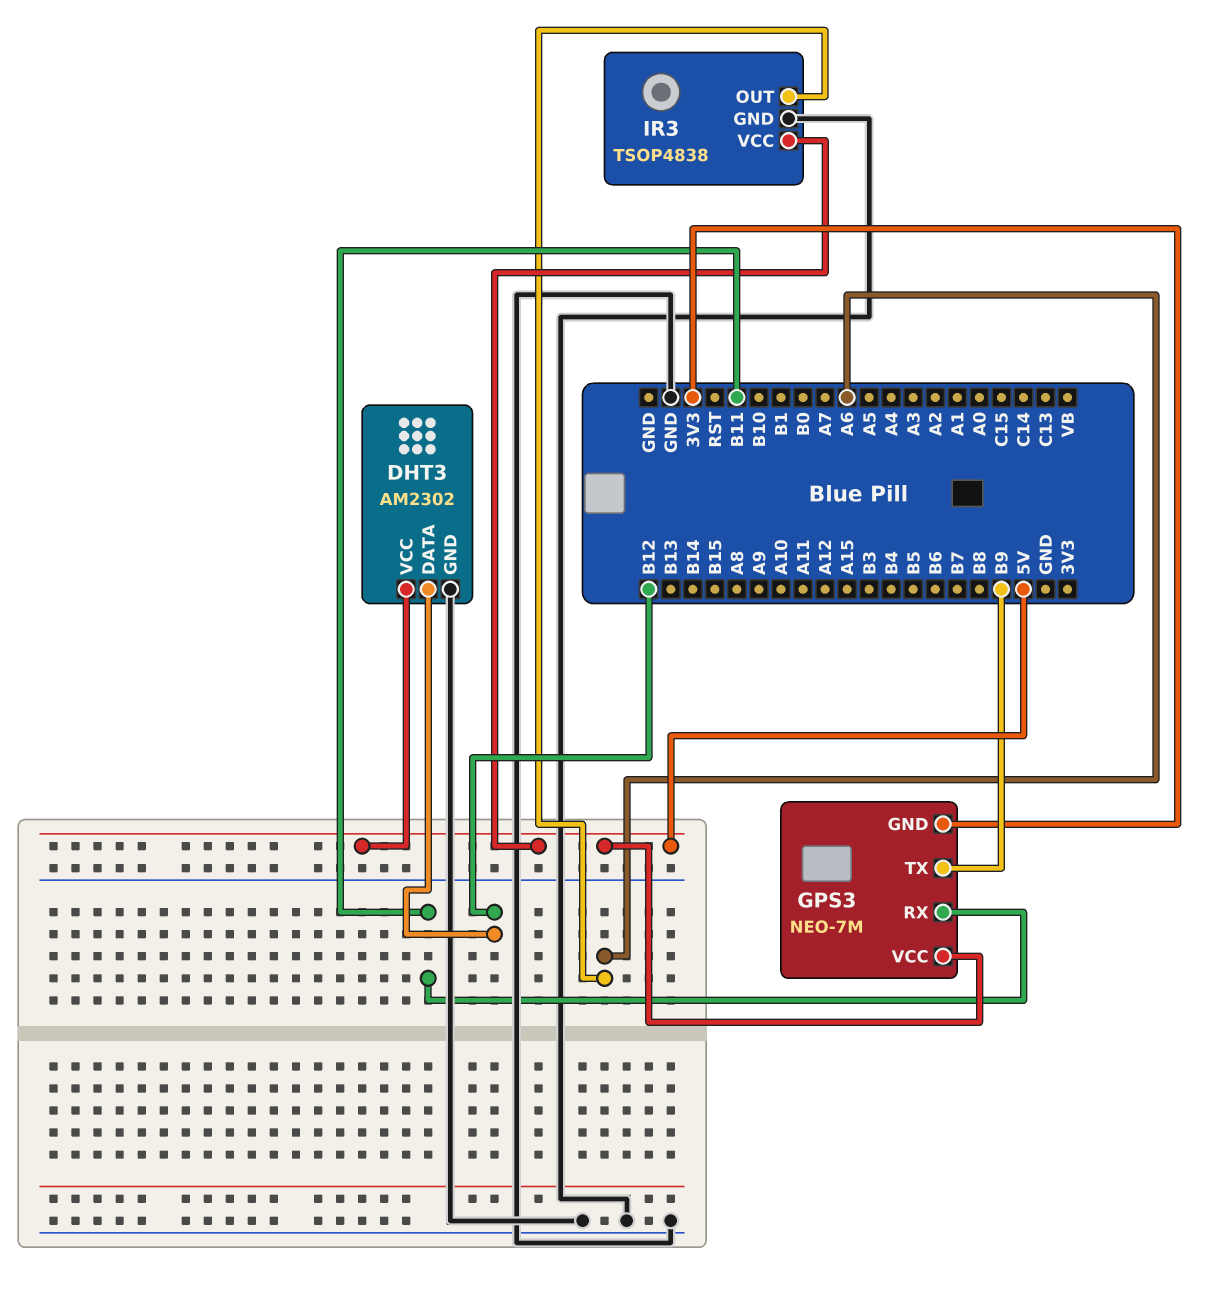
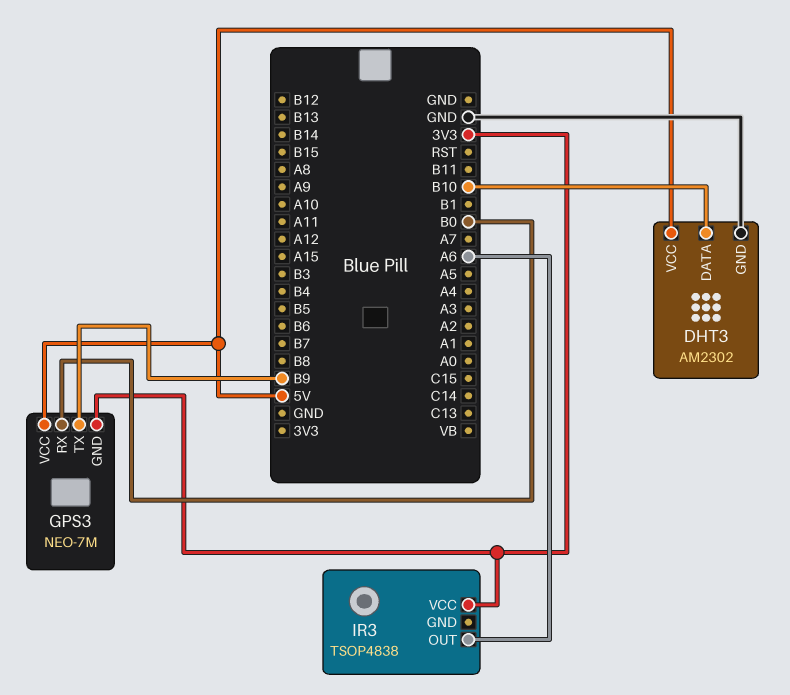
DHT3 pin DATA: B12 -> B10
GPS3 pin RX: B11 -> B0
IR3 pin GND: GND -> none
IR3 pin VCC: 5V -> 3V3

